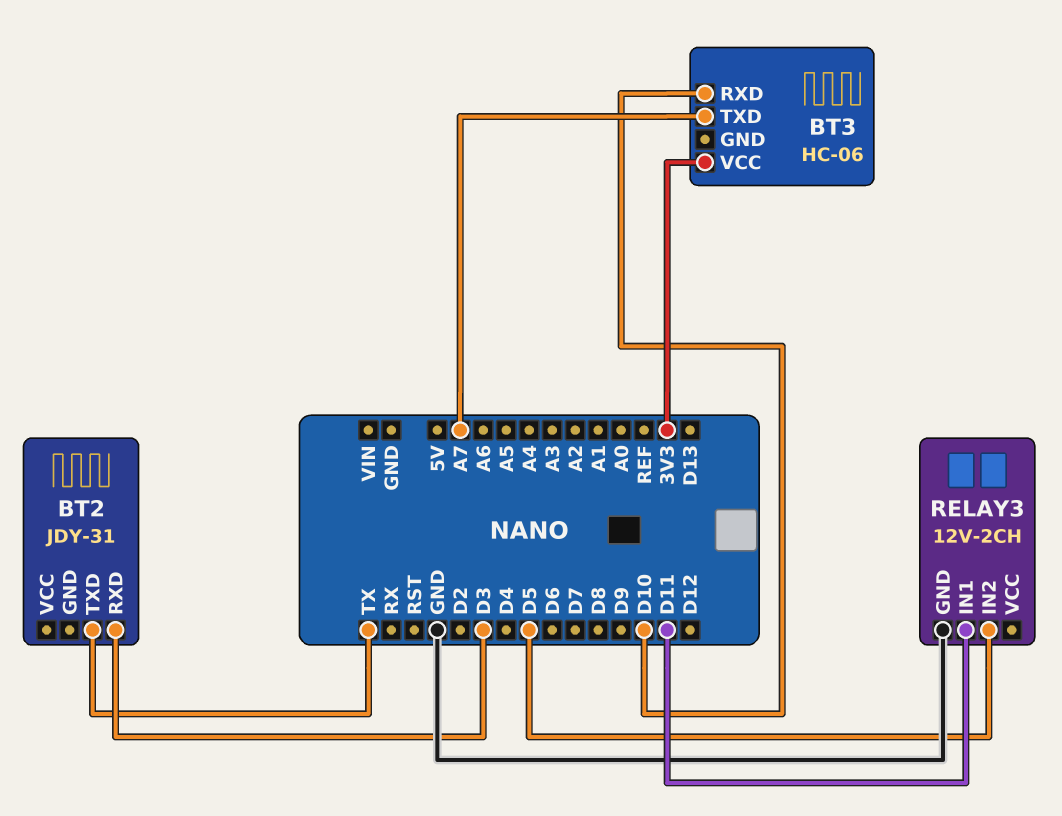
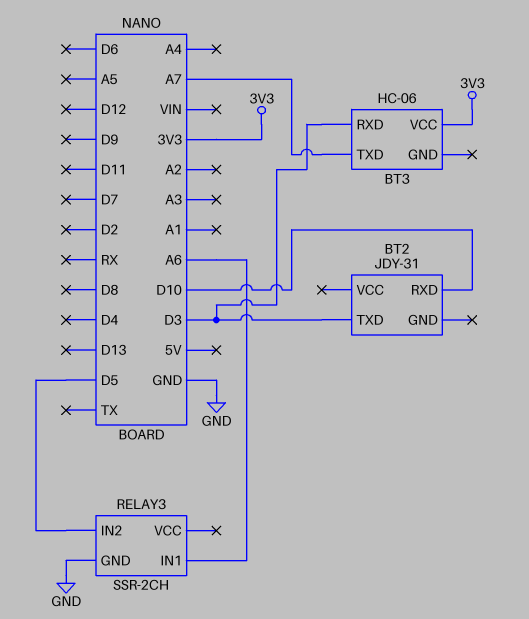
BT2 pin RXD: D3 -> D10
BT2 pin TXD: TX -> D3
BT3 pin RXD: D10 -> D3
RELAY3: 12V-2CH -> SSR-2CH
RELAY3 pin IN1: D11 -> A6

